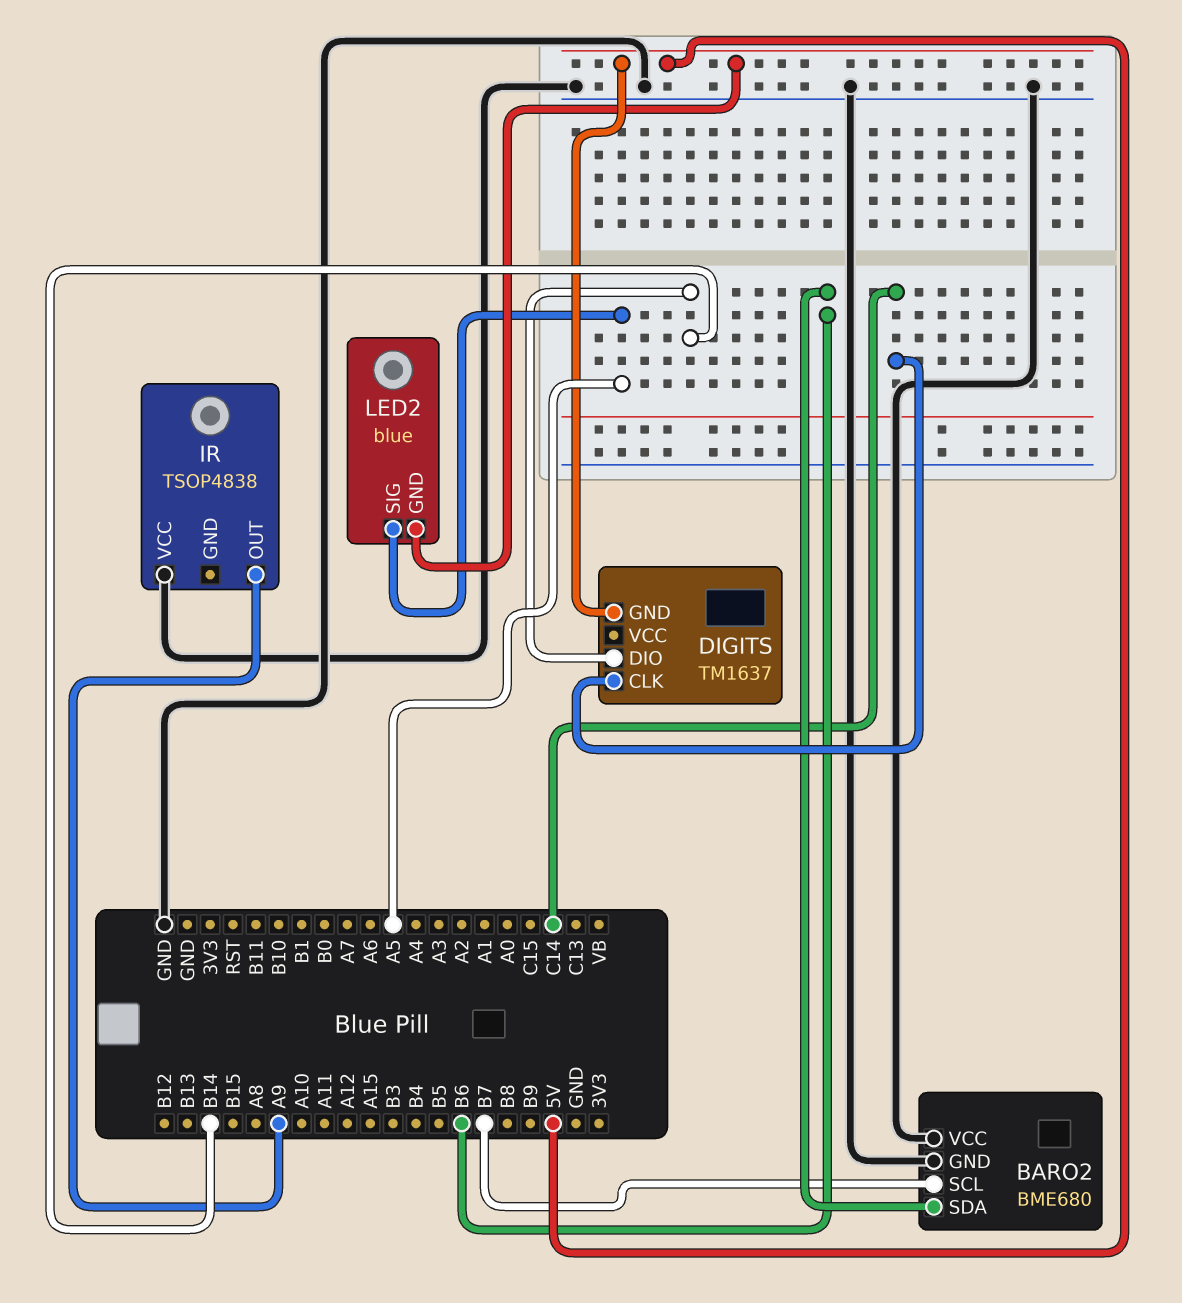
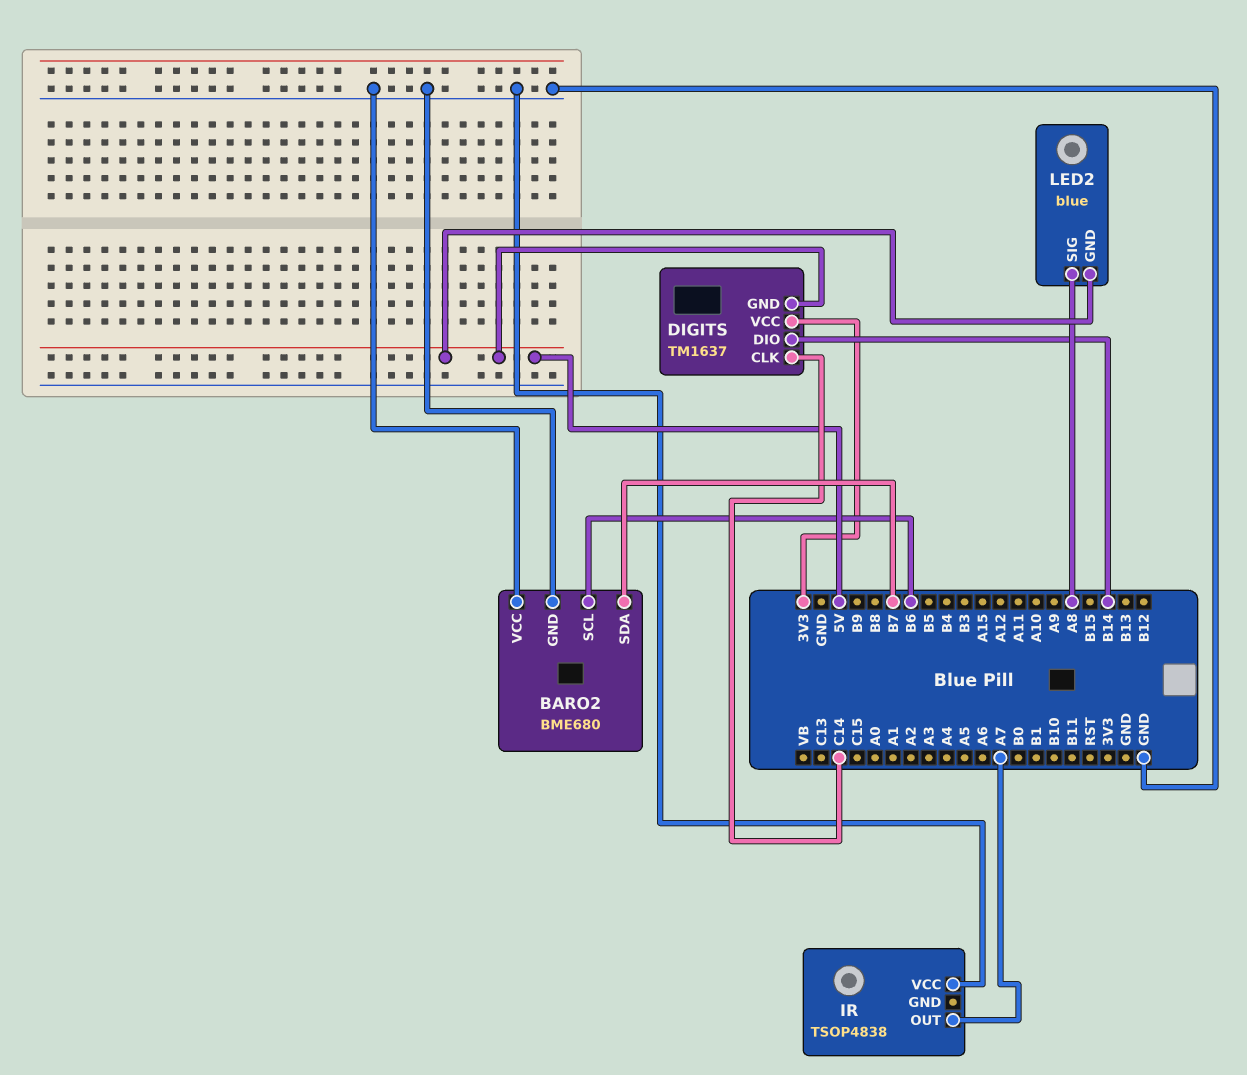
BARO2 pin SCL: B7 -> B6
BARO2 pin SDA: B6 -> B7
DIGITS pin VCC: none -> 3V3
IR pin OUT: A9 -> A7
LED2 pin SIG: A5 -> A8

